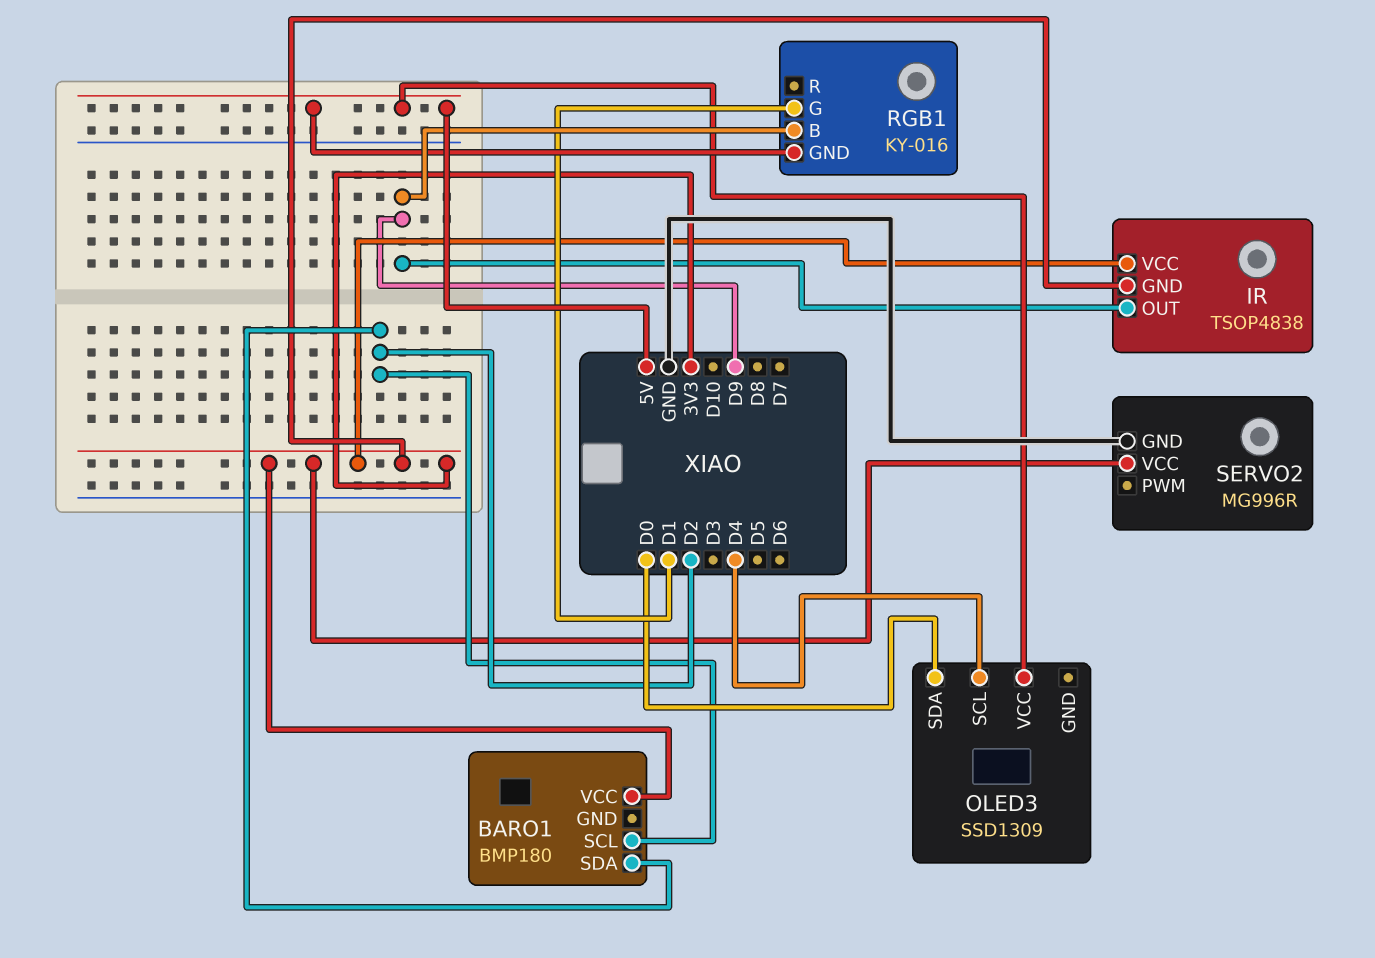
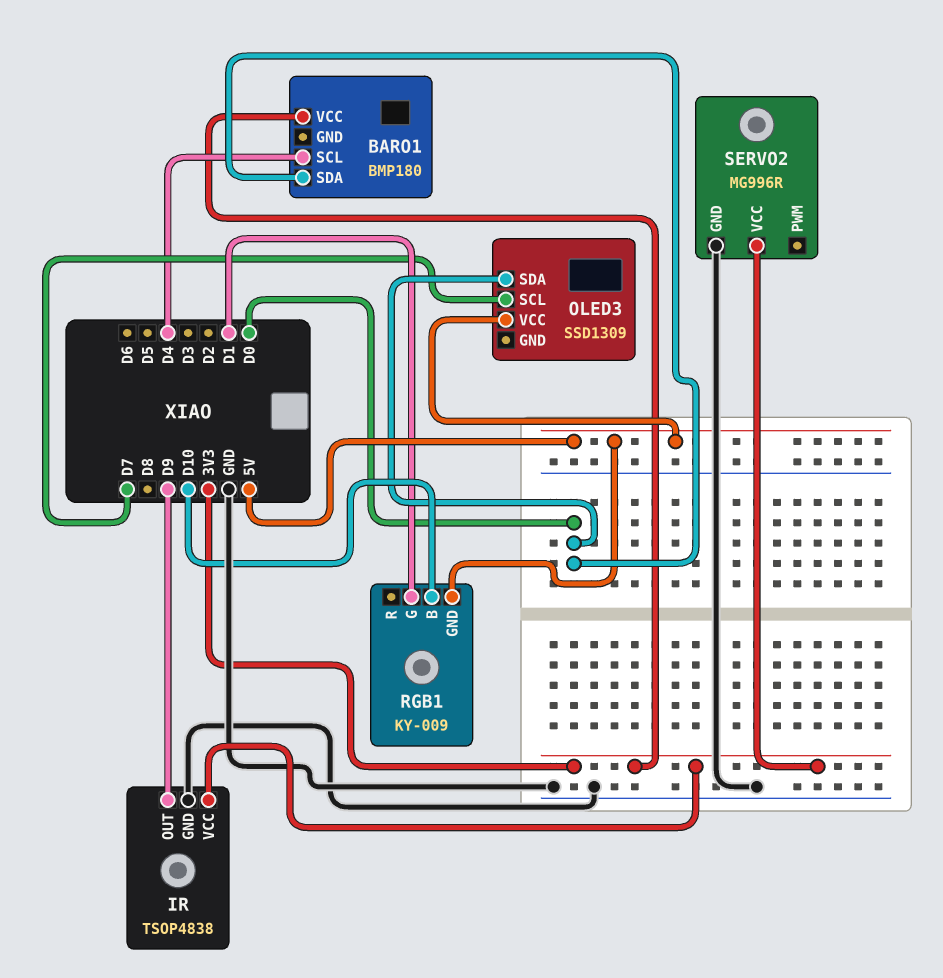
BARO1 pin SCL: D2 -> D4
BARO1 pin SDA: D2 -> D0
IR pin GND: 3V3 -> GND
OLED3 pin SCL: D4 -> D7
RGB1: KY-016 -> KY-009
RGB1 pin B: D9 -> D10

